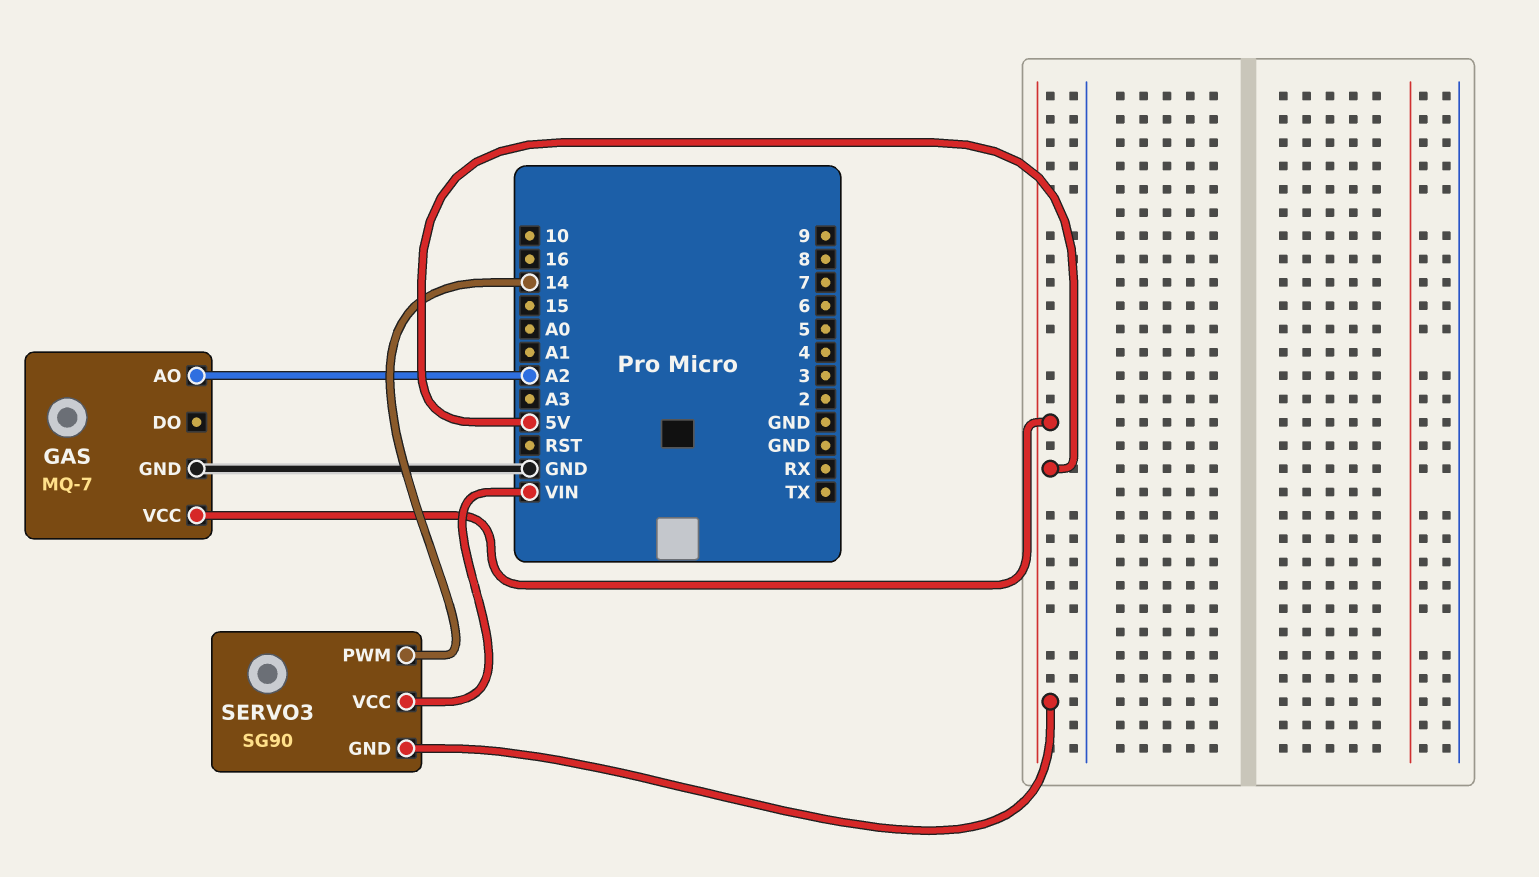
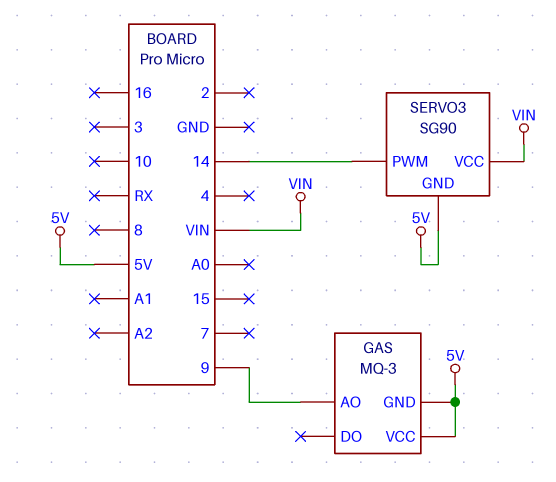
GAS: MQ-7 -> MQ-3
GAS pin AO: A2 -> 9
GAS pin GND: GND -> 5V

